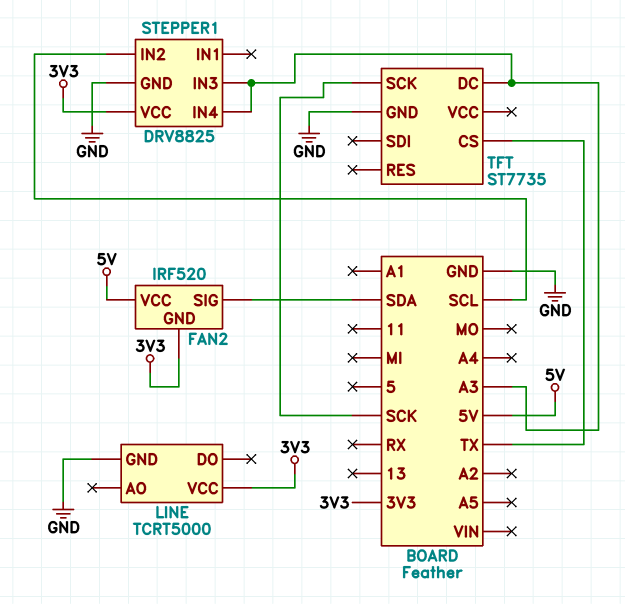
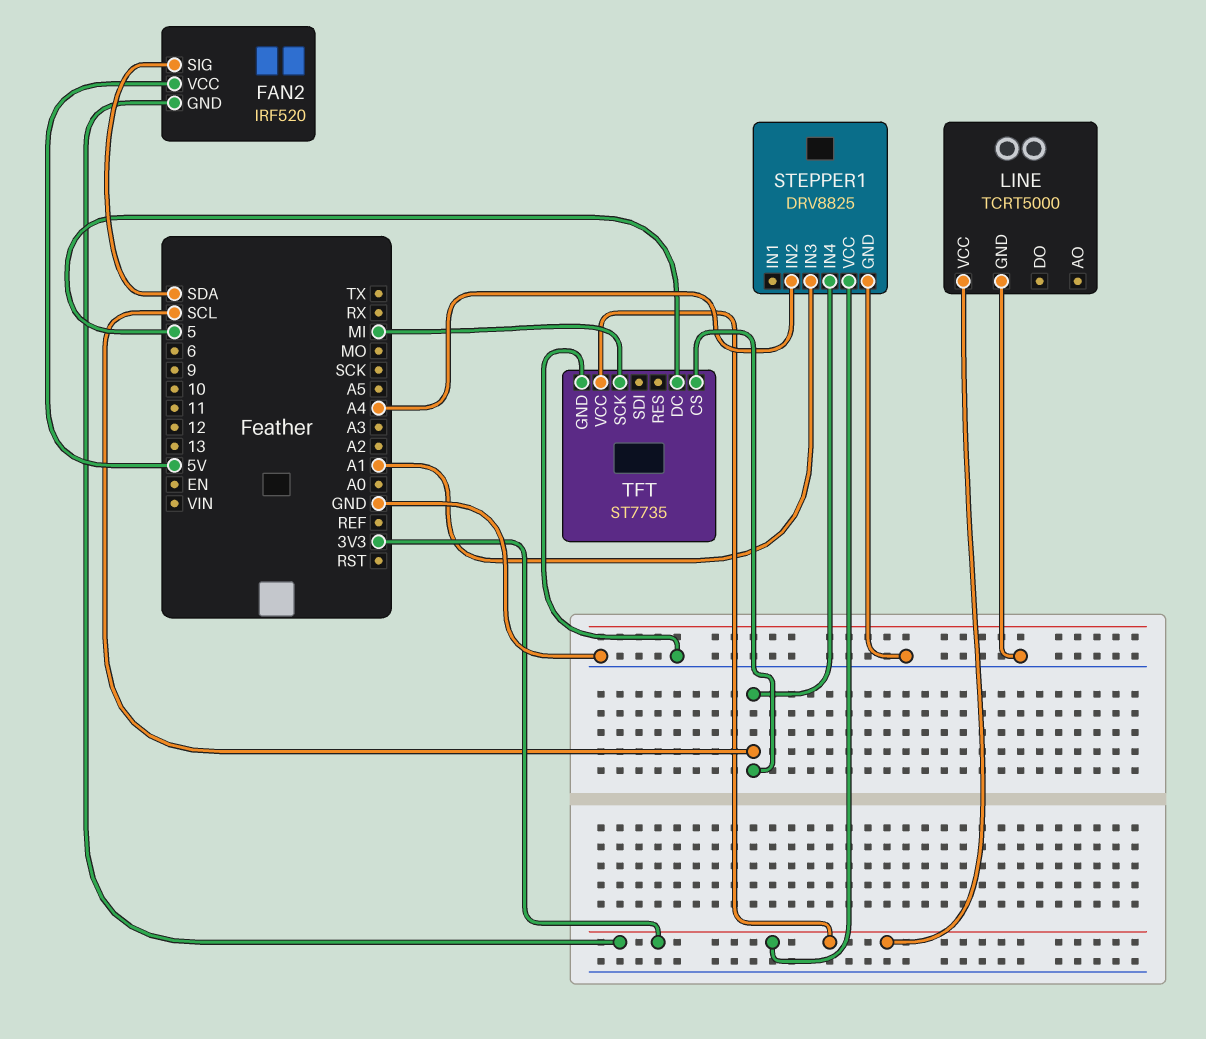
STEPPER1 pin IN2: SCL -> A4
STEPPER1 pin IN3: A3 -> A1
STEPPER1 pin IN4: A3 -> SCL
TFT pin CS: TX -> SCL
TFT pin DC: A3 -> 5
TFT pin SCK: SCK -> MI
TFT pin VCC: none -> 3V3

